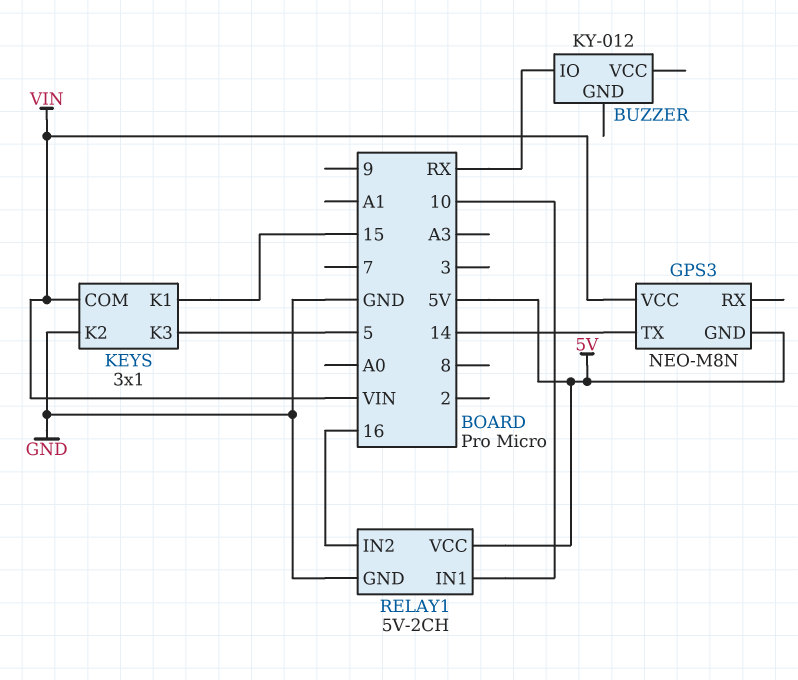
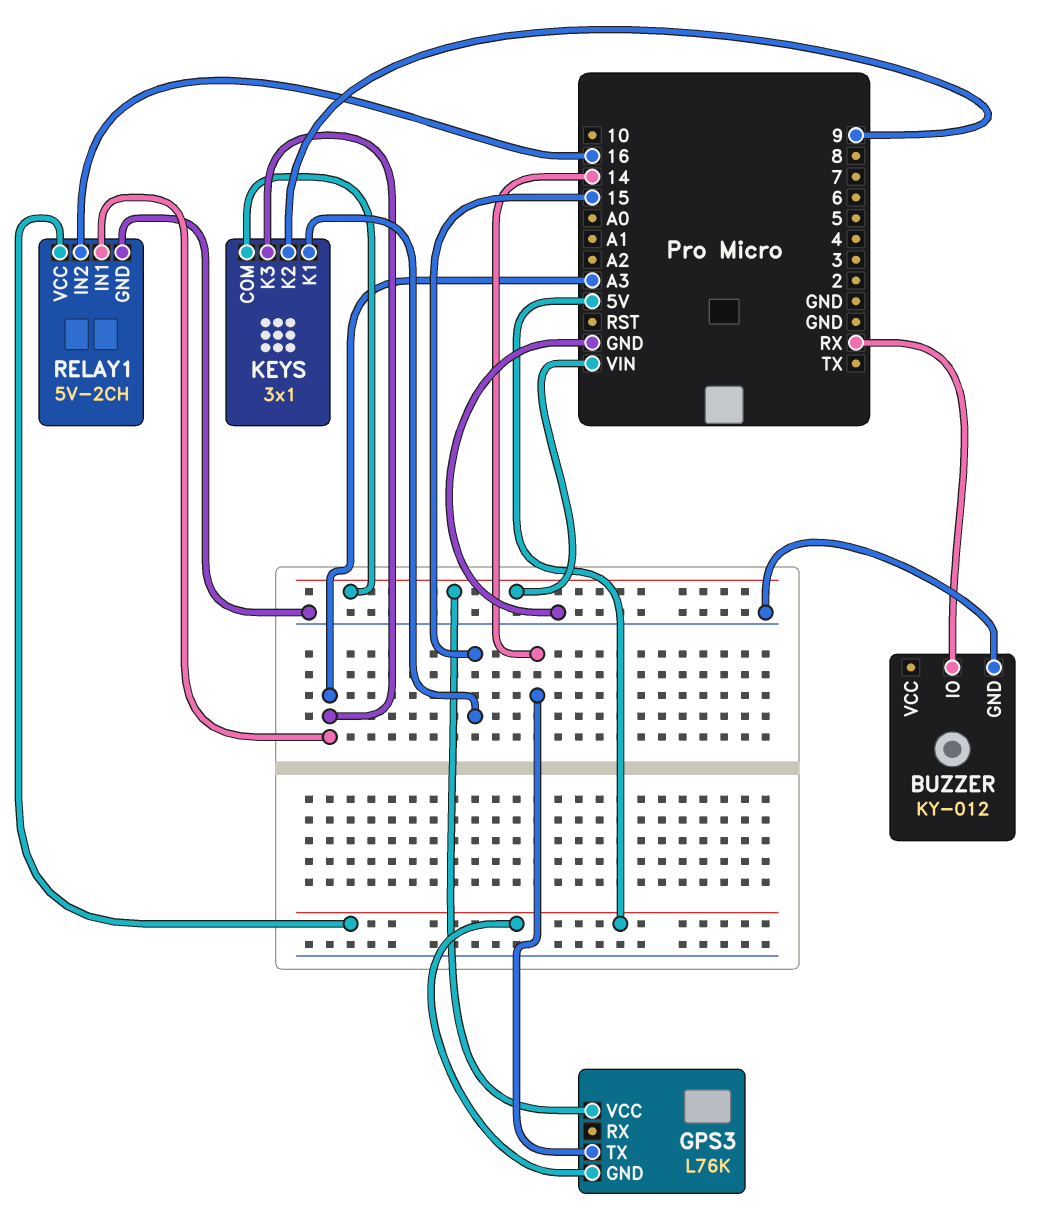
BUZZER pin GND: none -> GND
GPS3: NEO-M8N -> L76K
KEYS pin K2: GND -> 9
KEYS pin K3: 5 -> A3
RELAY1 pin IN1: 10 -> A3

